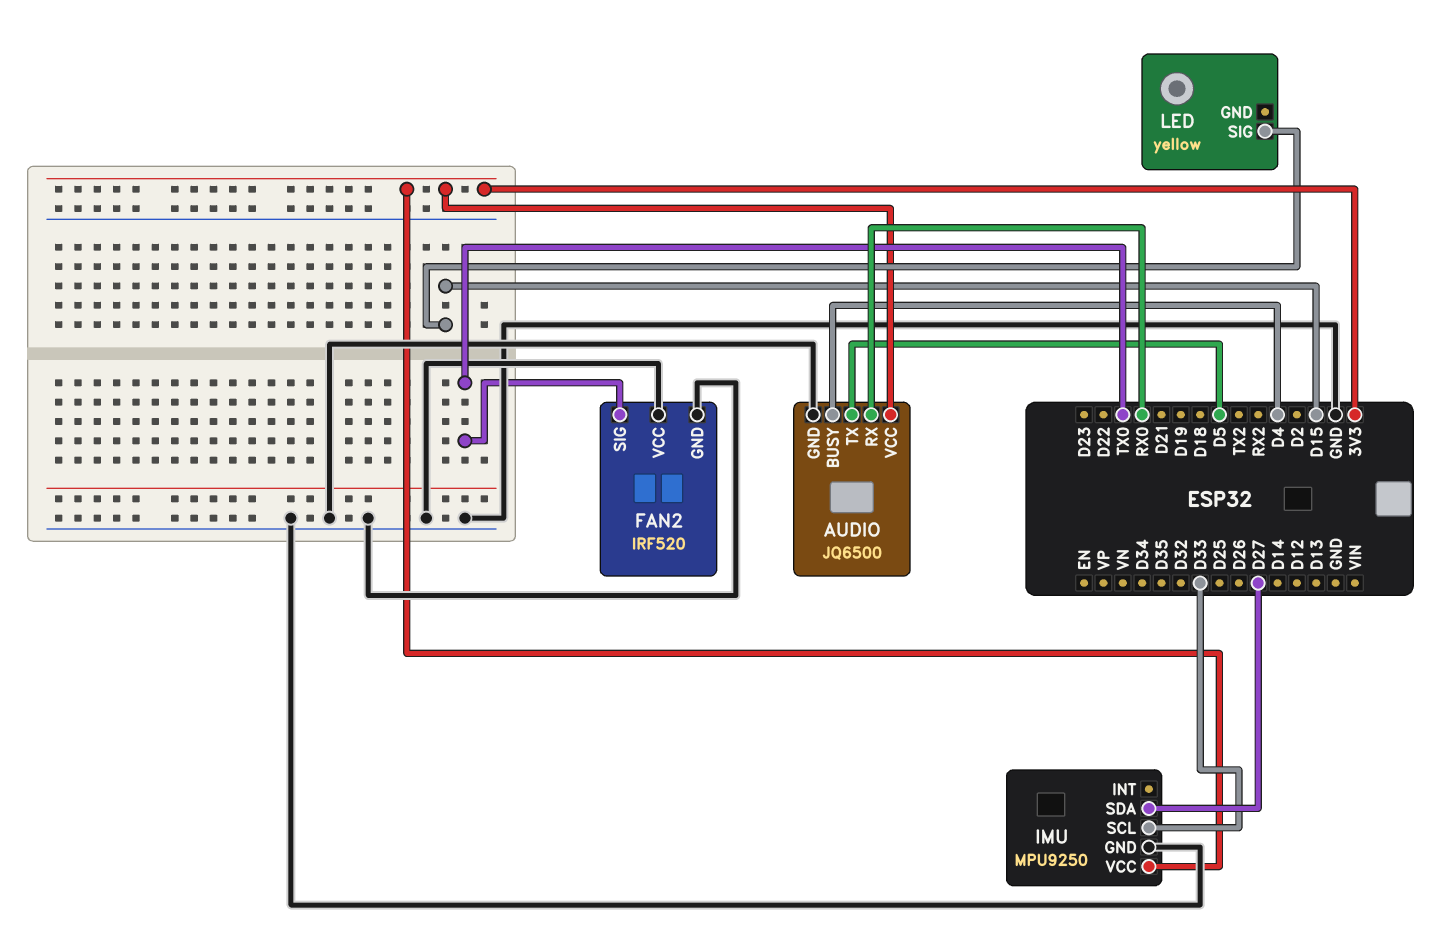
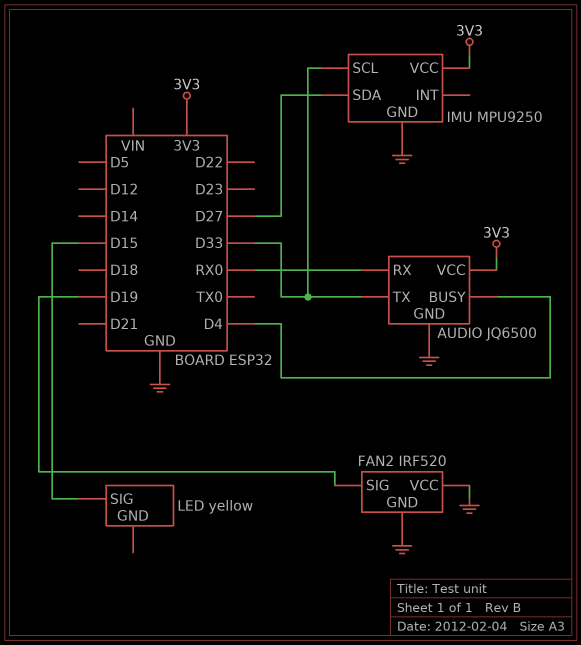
AUDIO pin TX: D5 -> D33
FAN2 pin SIG: TX0 -> D19

